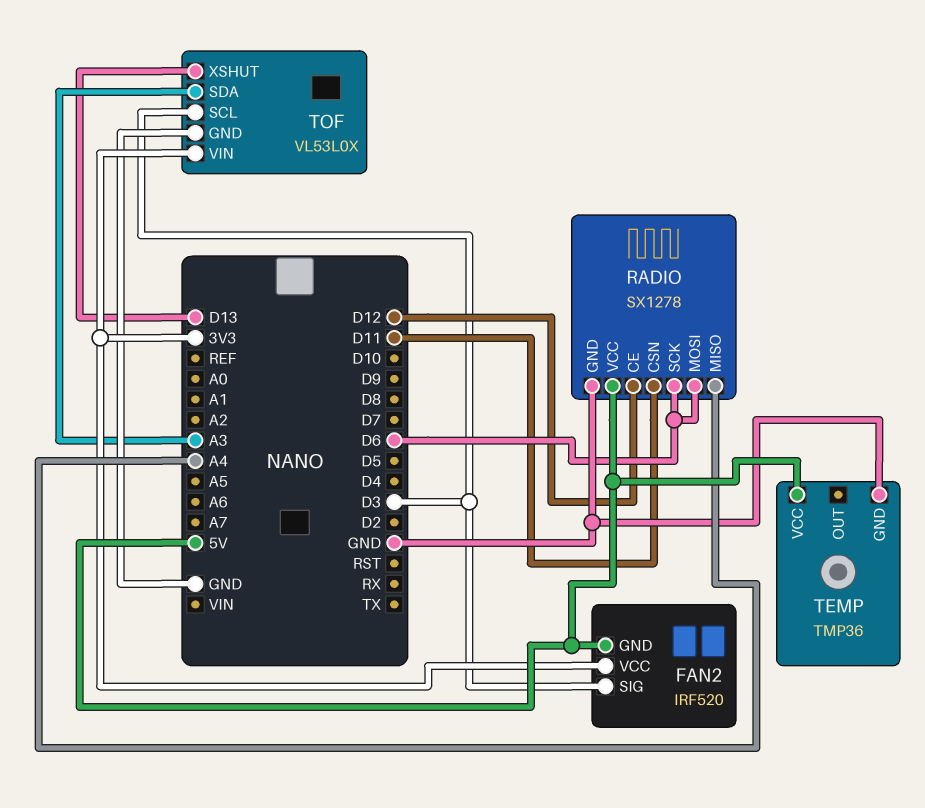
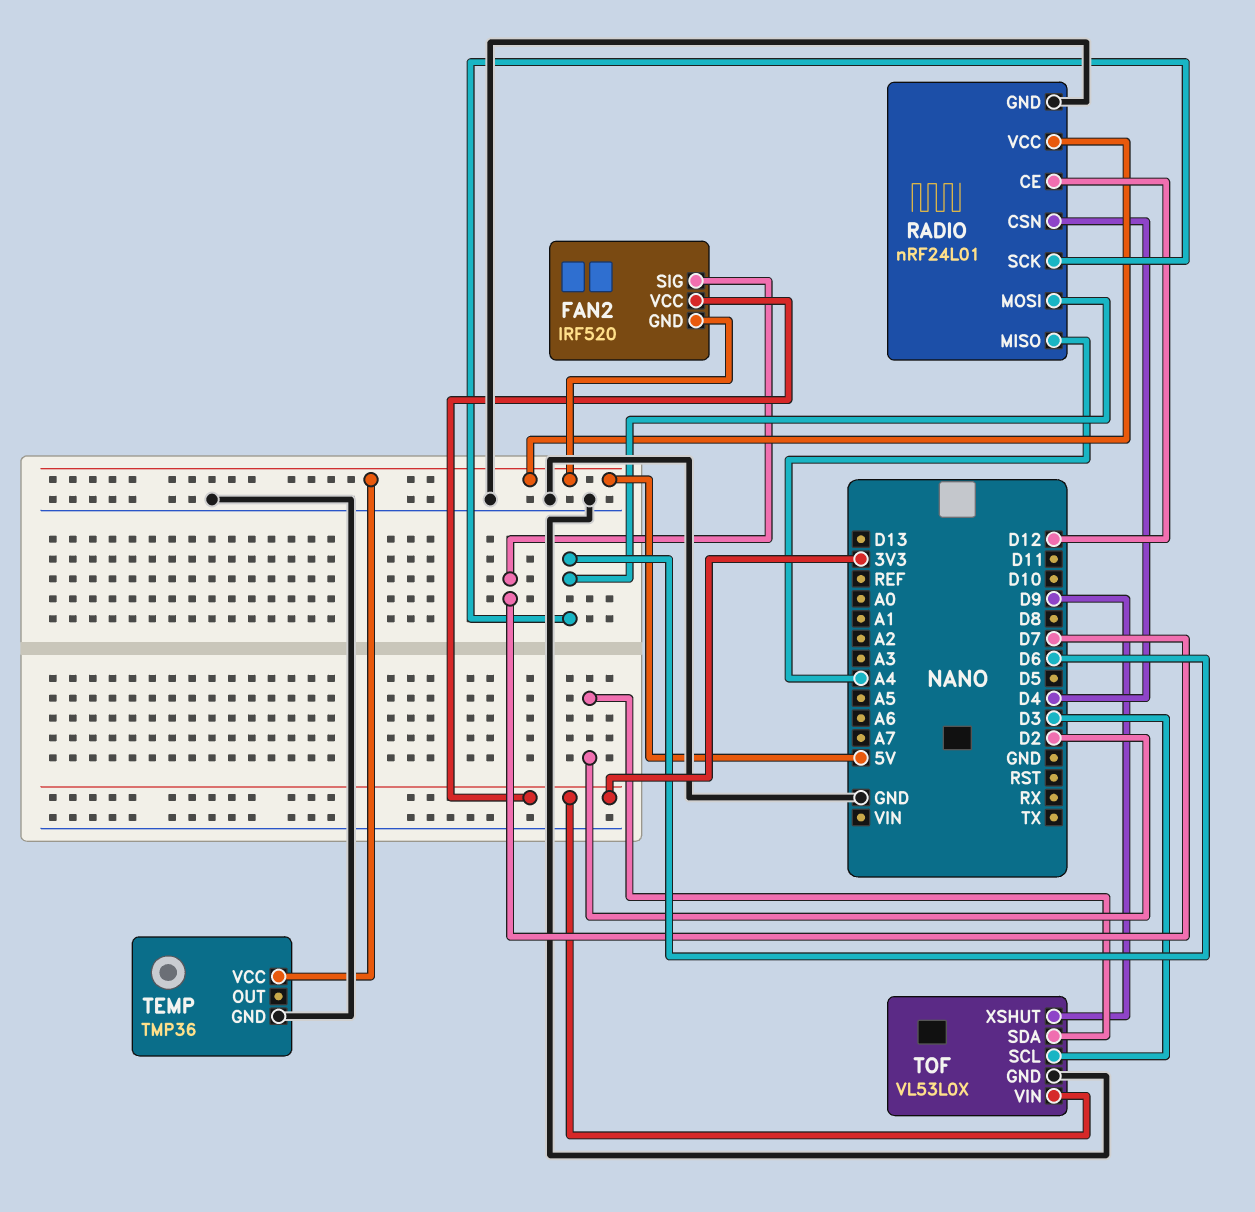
FAN2 pin SIG: D3 -> D7
RADIO: SX1278 -> nRF24L01
RADIO pin CSN: D11 -> D4
TOF pin SDA: A3 -> D2
TOF pin XSHUT: D13 -> D9

